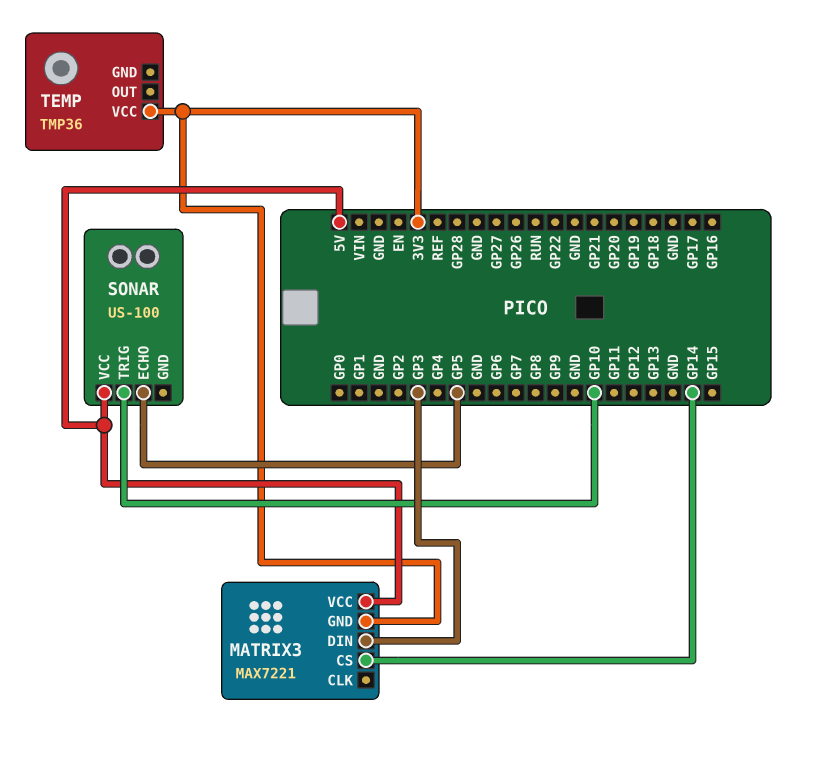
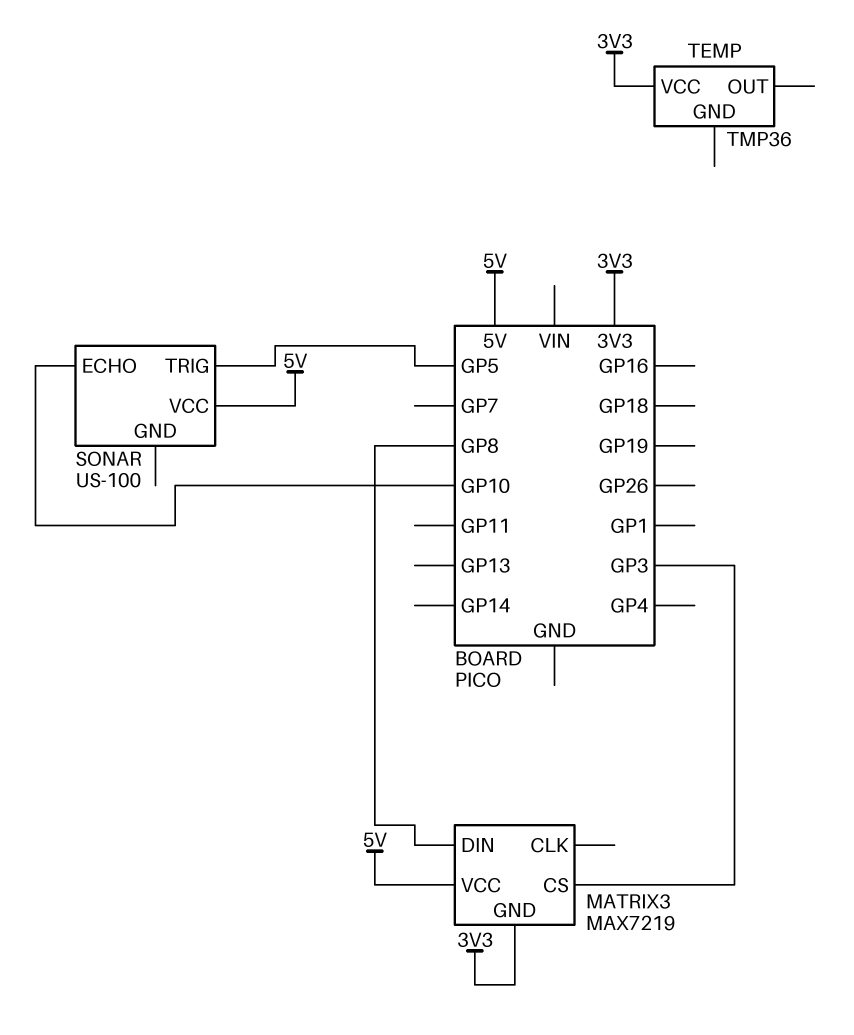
MATRIX3: MAX7221 -> MAX7219
MATRIX3 pin CS: GP14 -> GP3
MATRIX3 pin DIN: GP3 -> GP8
SONAR pin ECHO: GP5 -> GP10
SONAR pin TRIG: GP10 -> GP5

